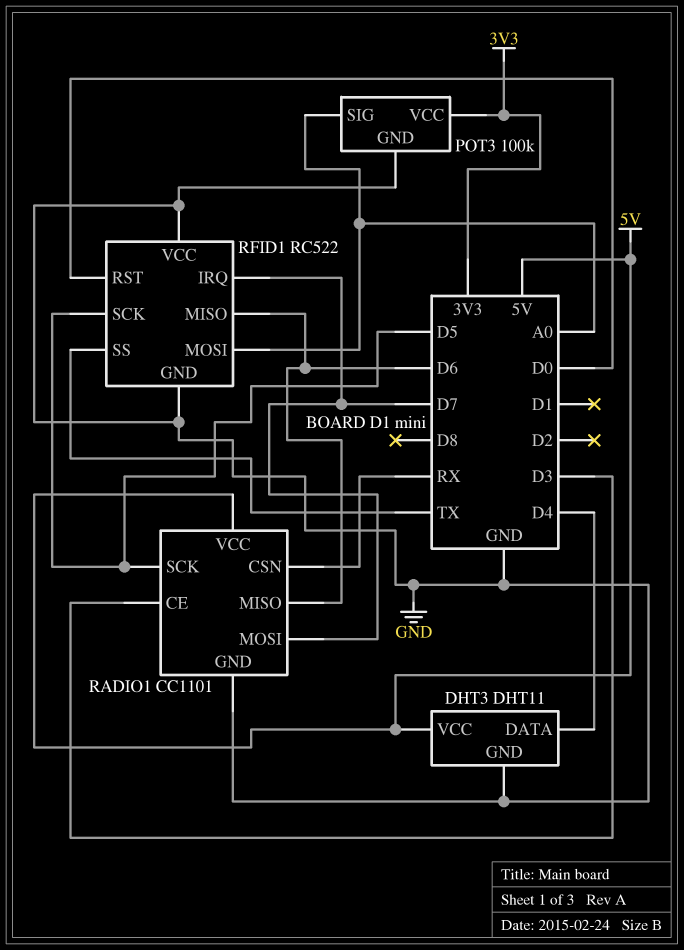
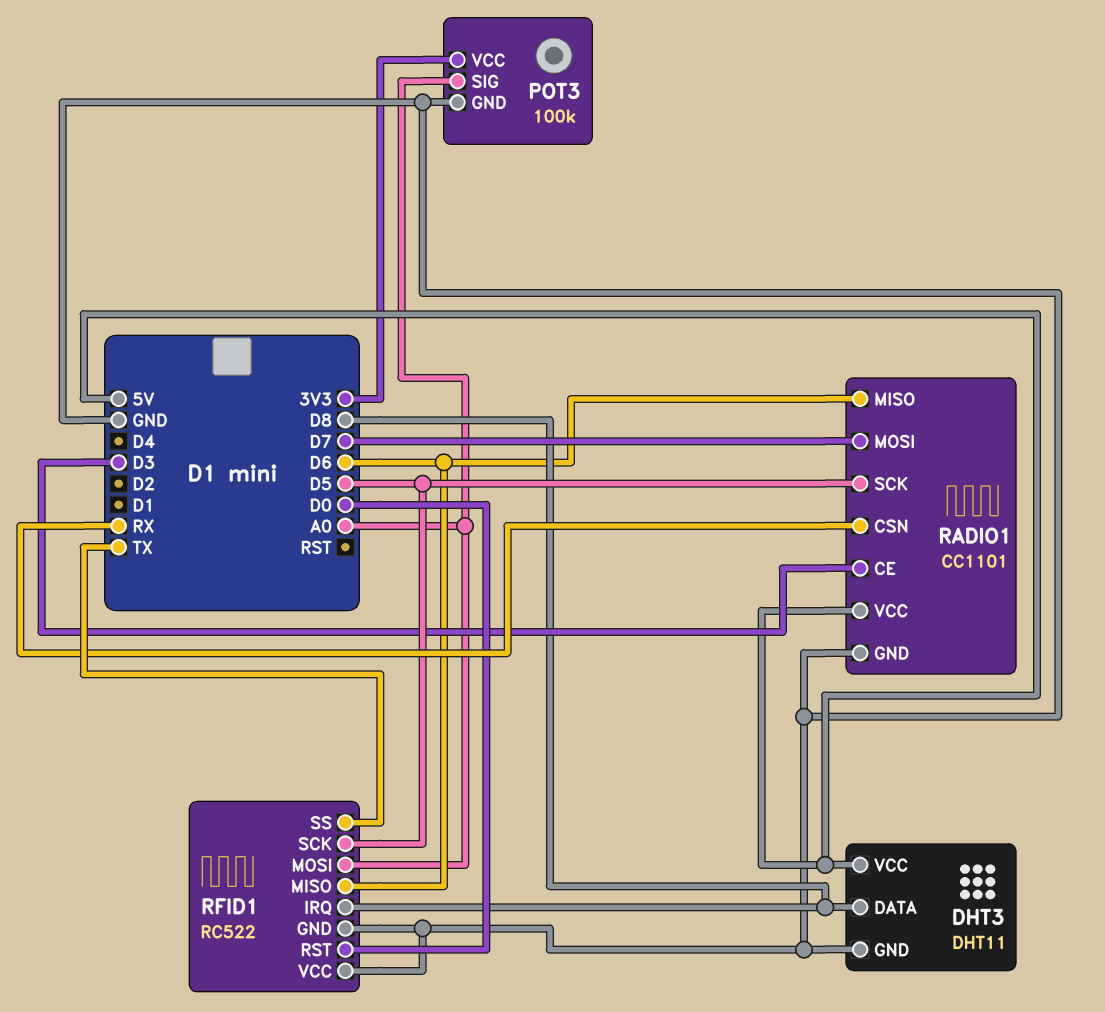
DHT3 pin DATA: D4 -> D8
RFID1 pin IRQ: D7 -> D8

